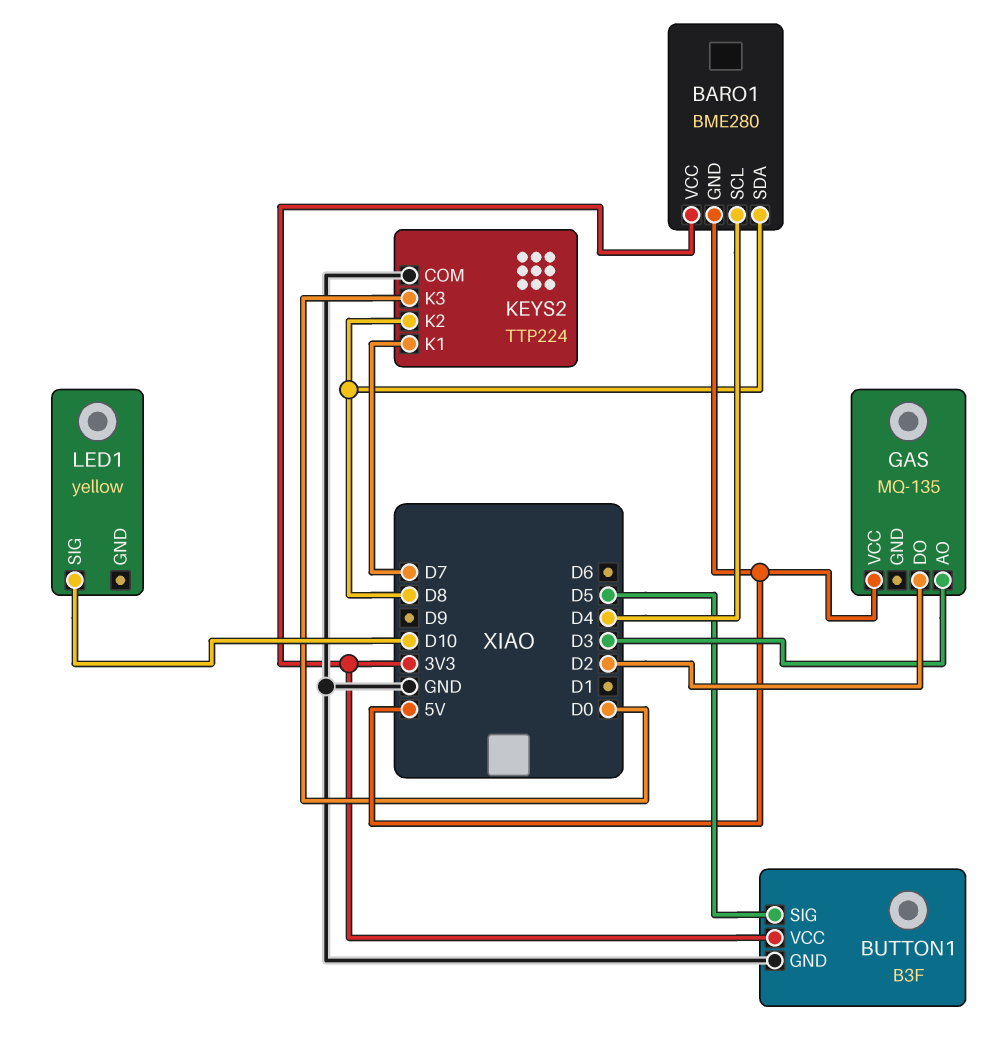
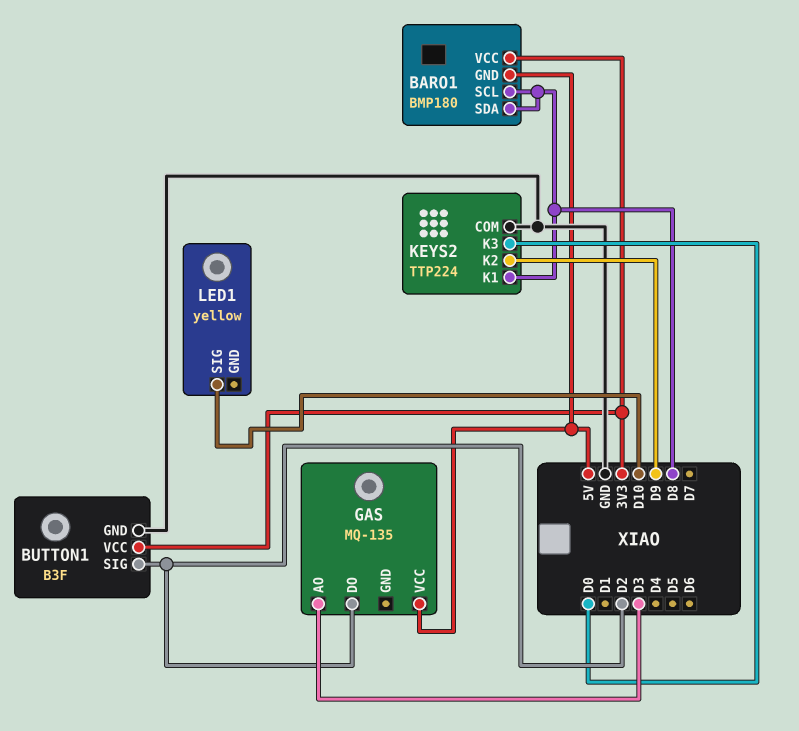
BARO1: BME280 -> BMP180
BARO1 pin SCL: D4 -> D8
BUTTON1 pin SIG: D5 -> D2
KEYS2 pin K1: D7 -> D8
KEYS2 pin K2: D8 -> D9

